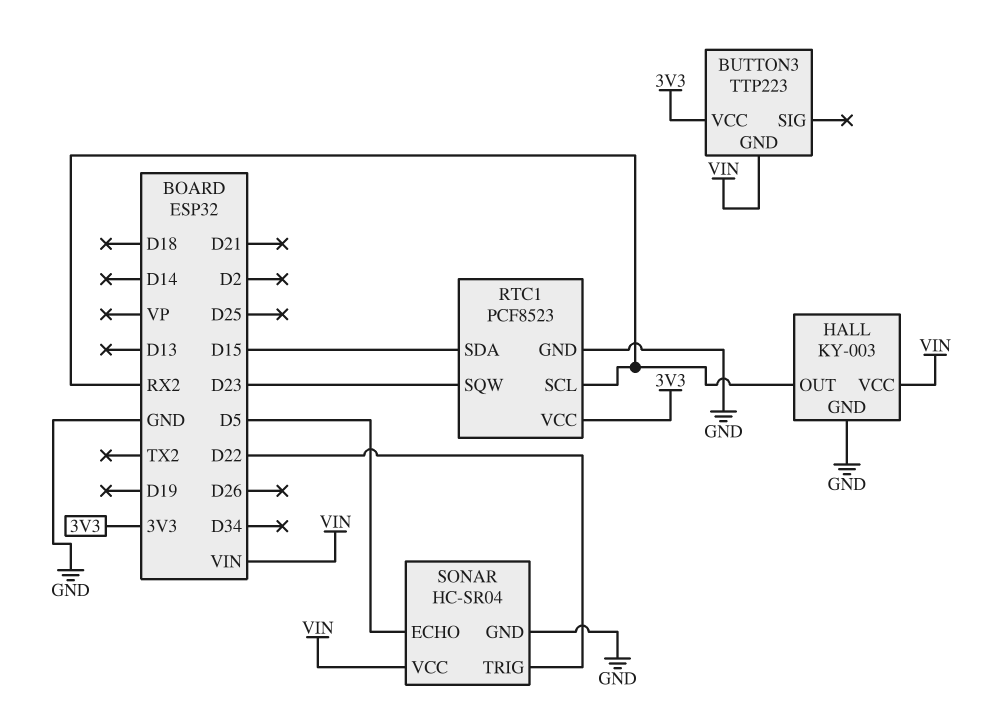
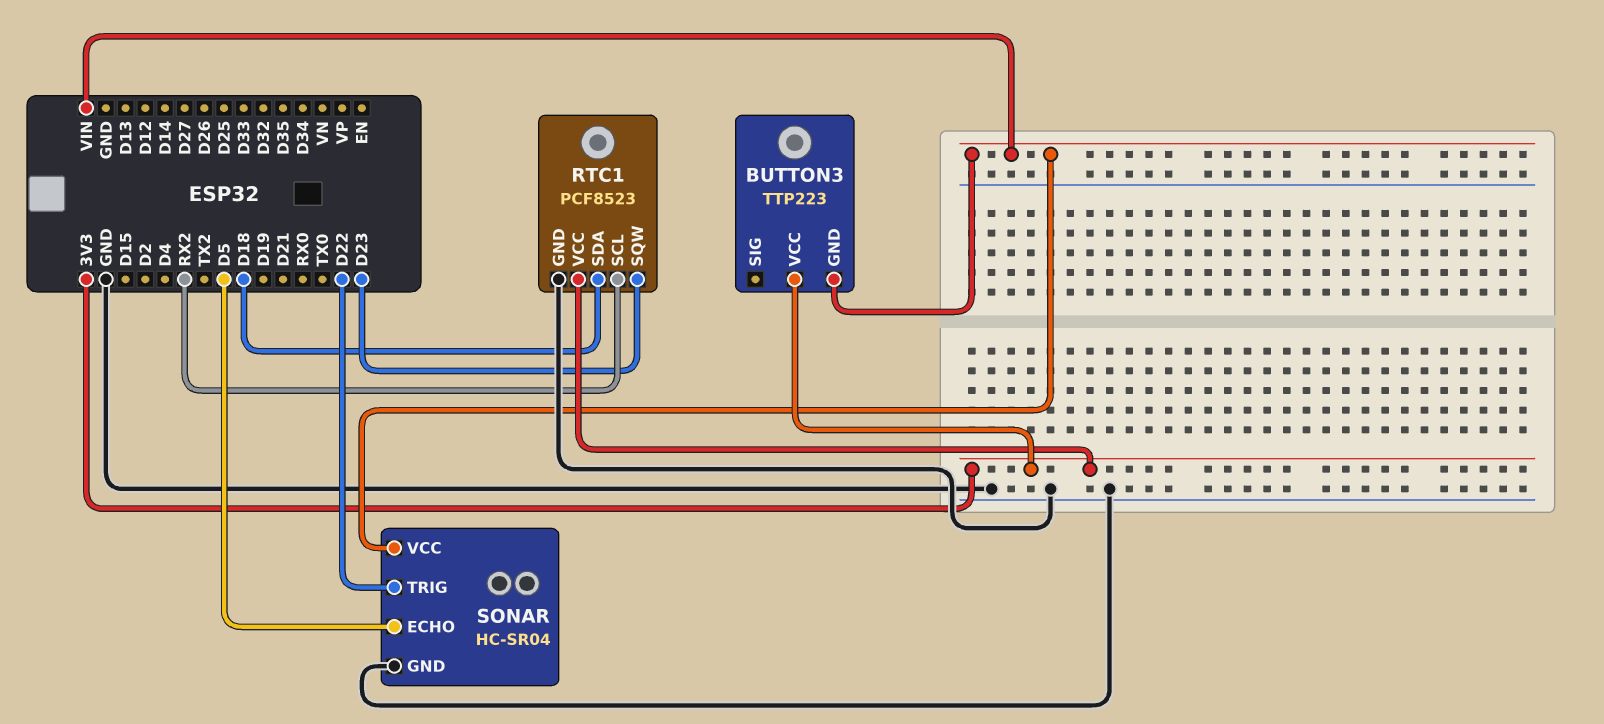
HALL: KY-003 -> none
HALL pin GND: GND -> none
HALL pin OUT: RX2 -> none
HALL pin VCC: VIN -> none
RTC1 pin SDA: D15 -> D18

